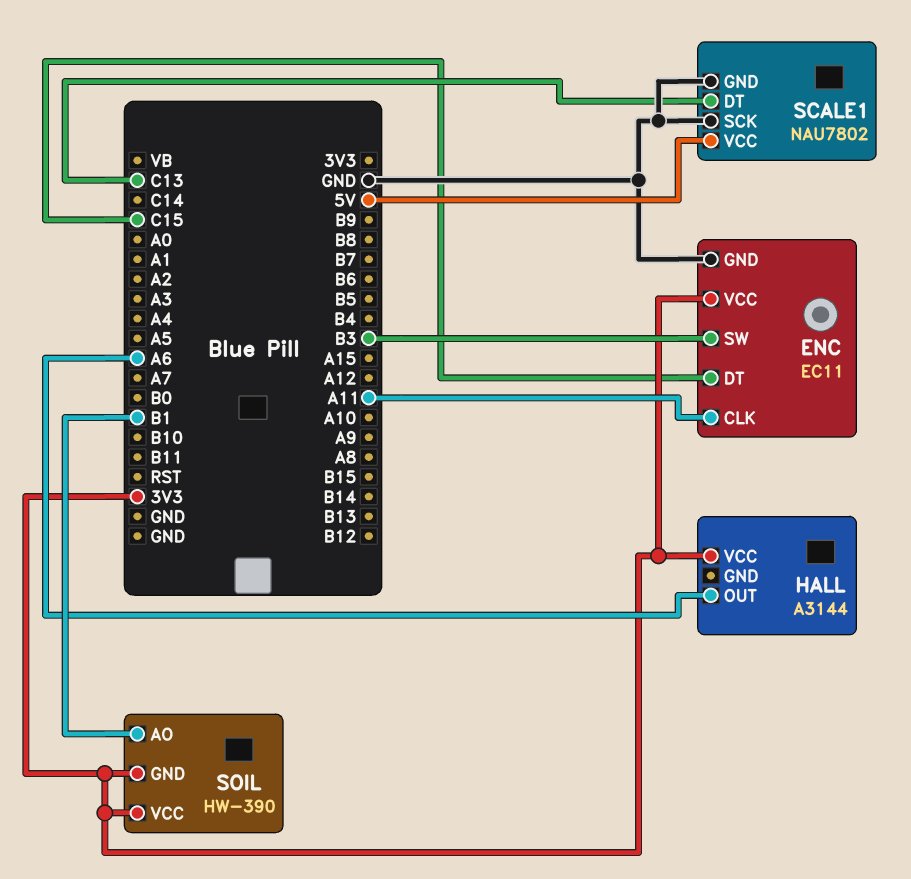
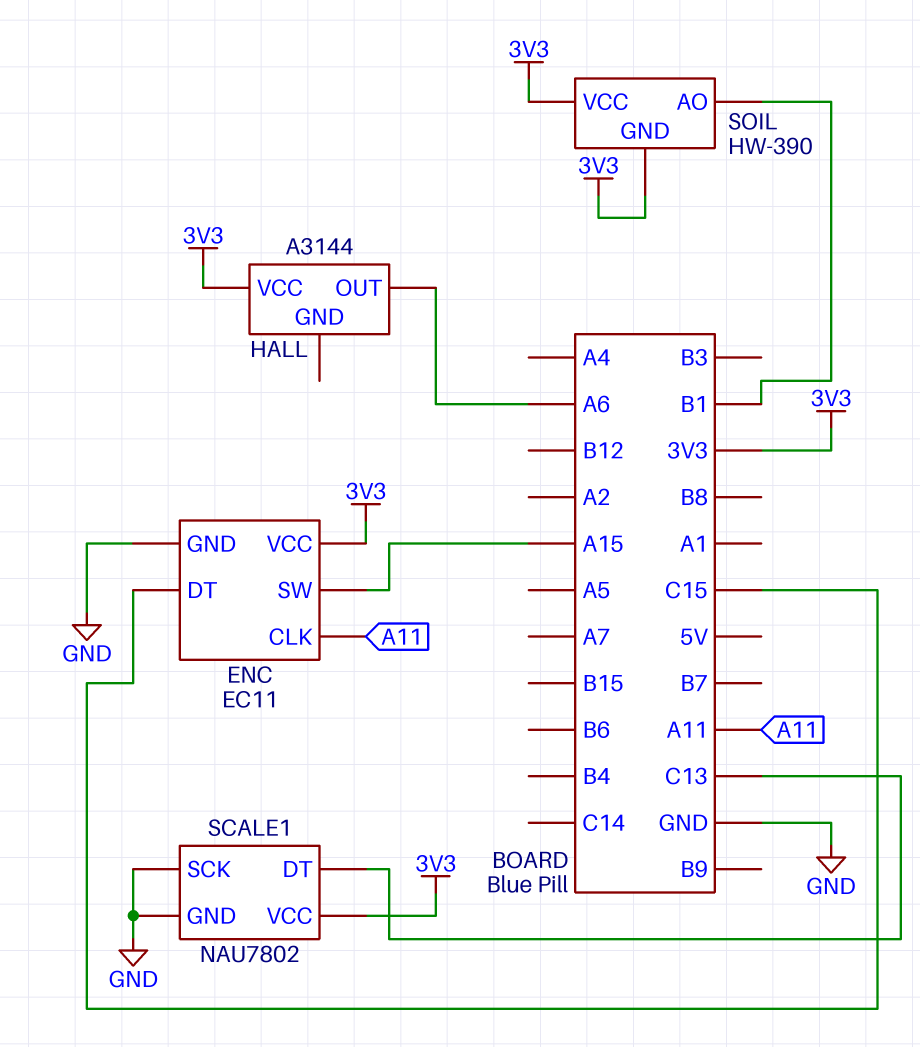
ENC pin SW: B3 -> A15
SCALE1 pin VCC: 5V -> 3V3

